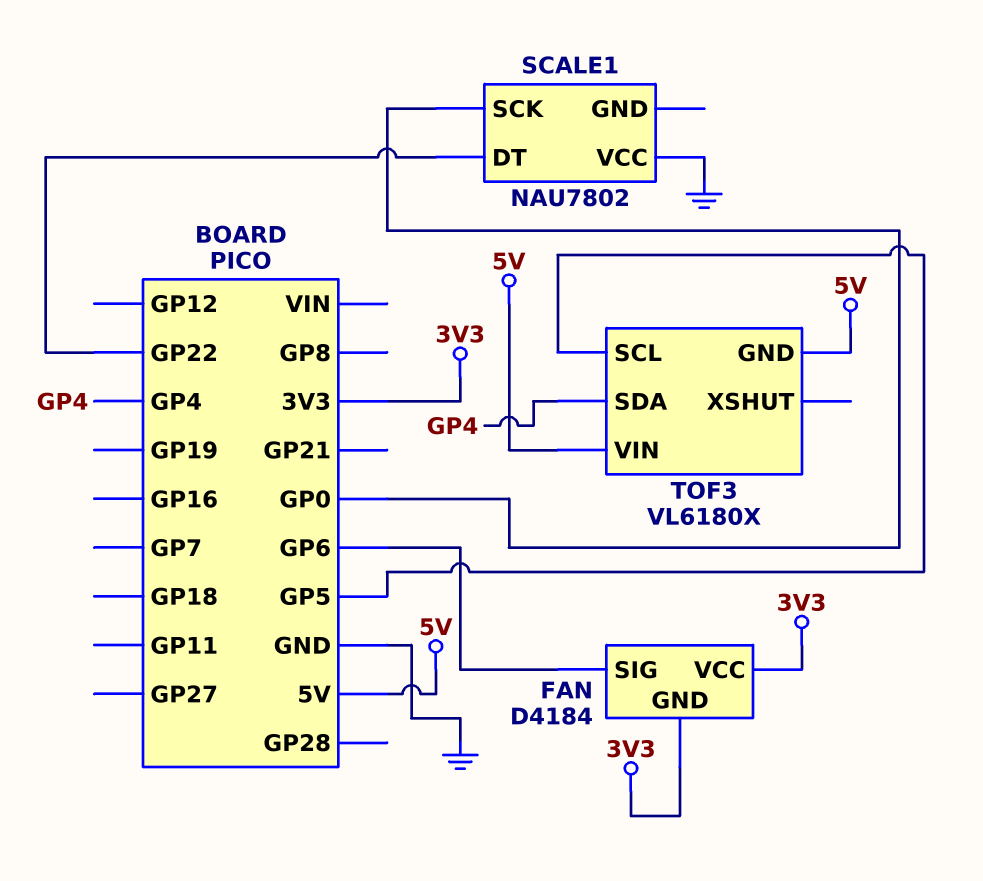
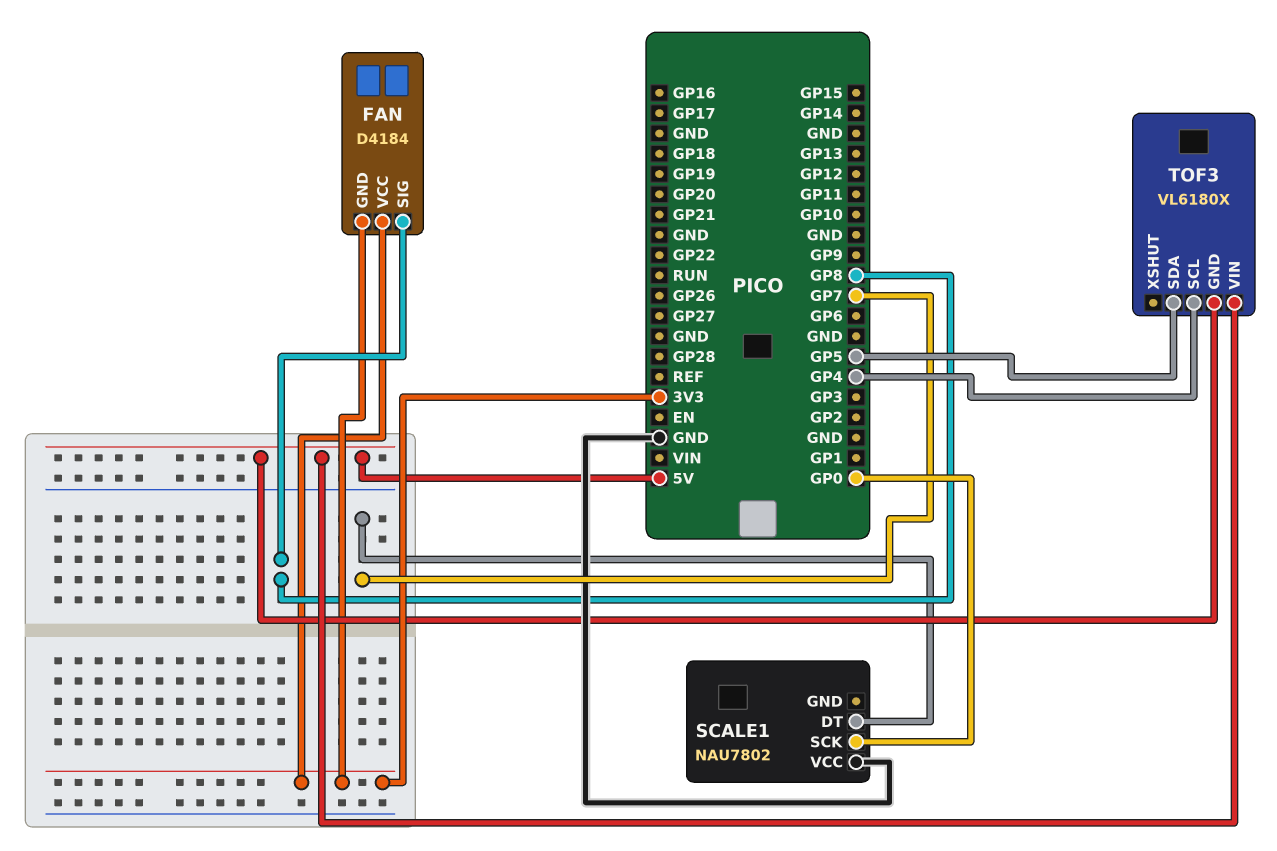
FAN pin SIG: GP6 -> GP8
SCALE1 pin DT: GP22 -> GP7
TOF3 pin SCL: GP5 -> GP4
TOF3 pin SDA: GP4 -> GP5

